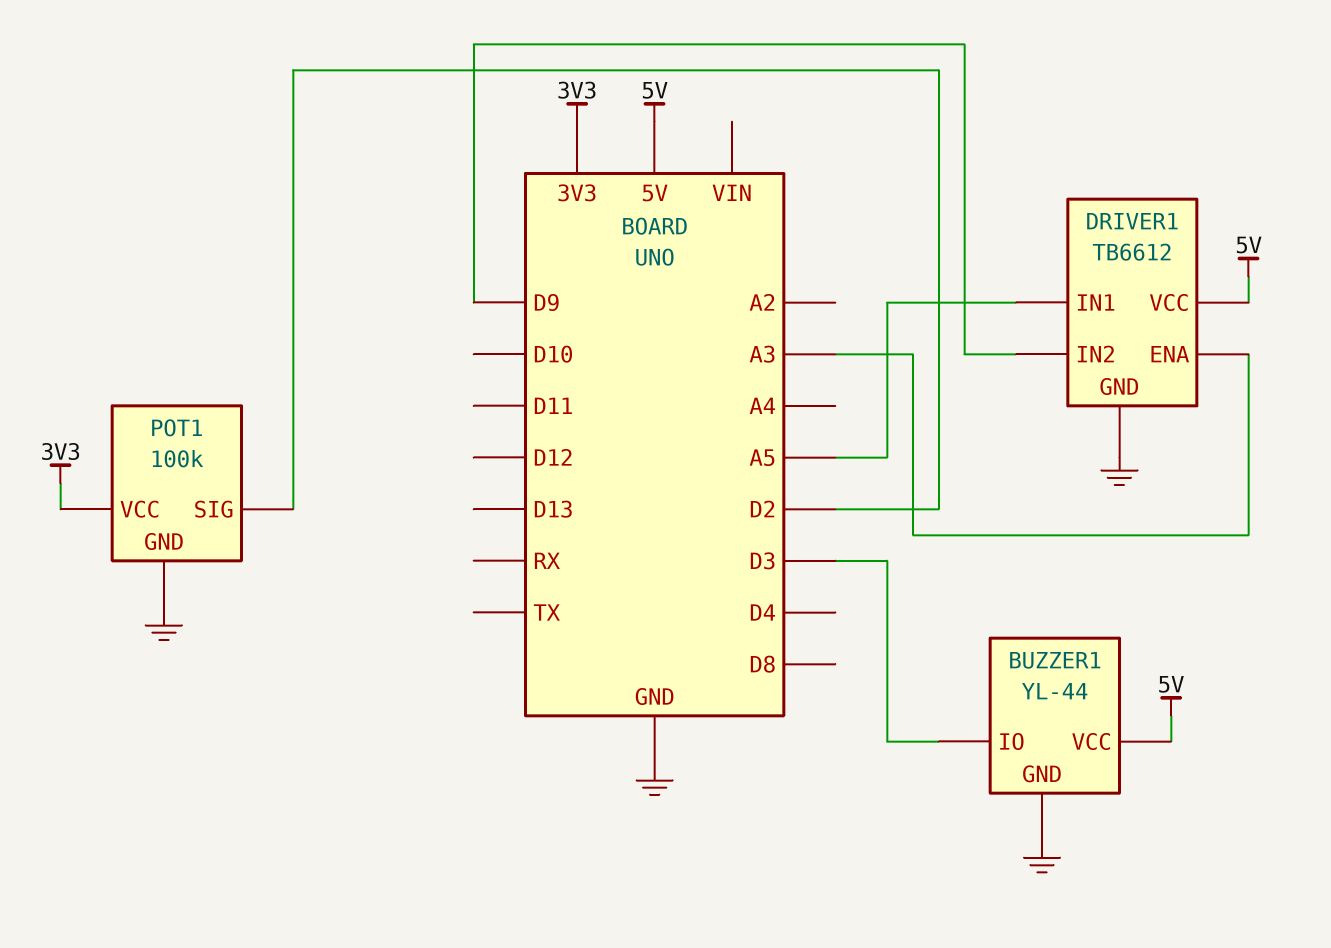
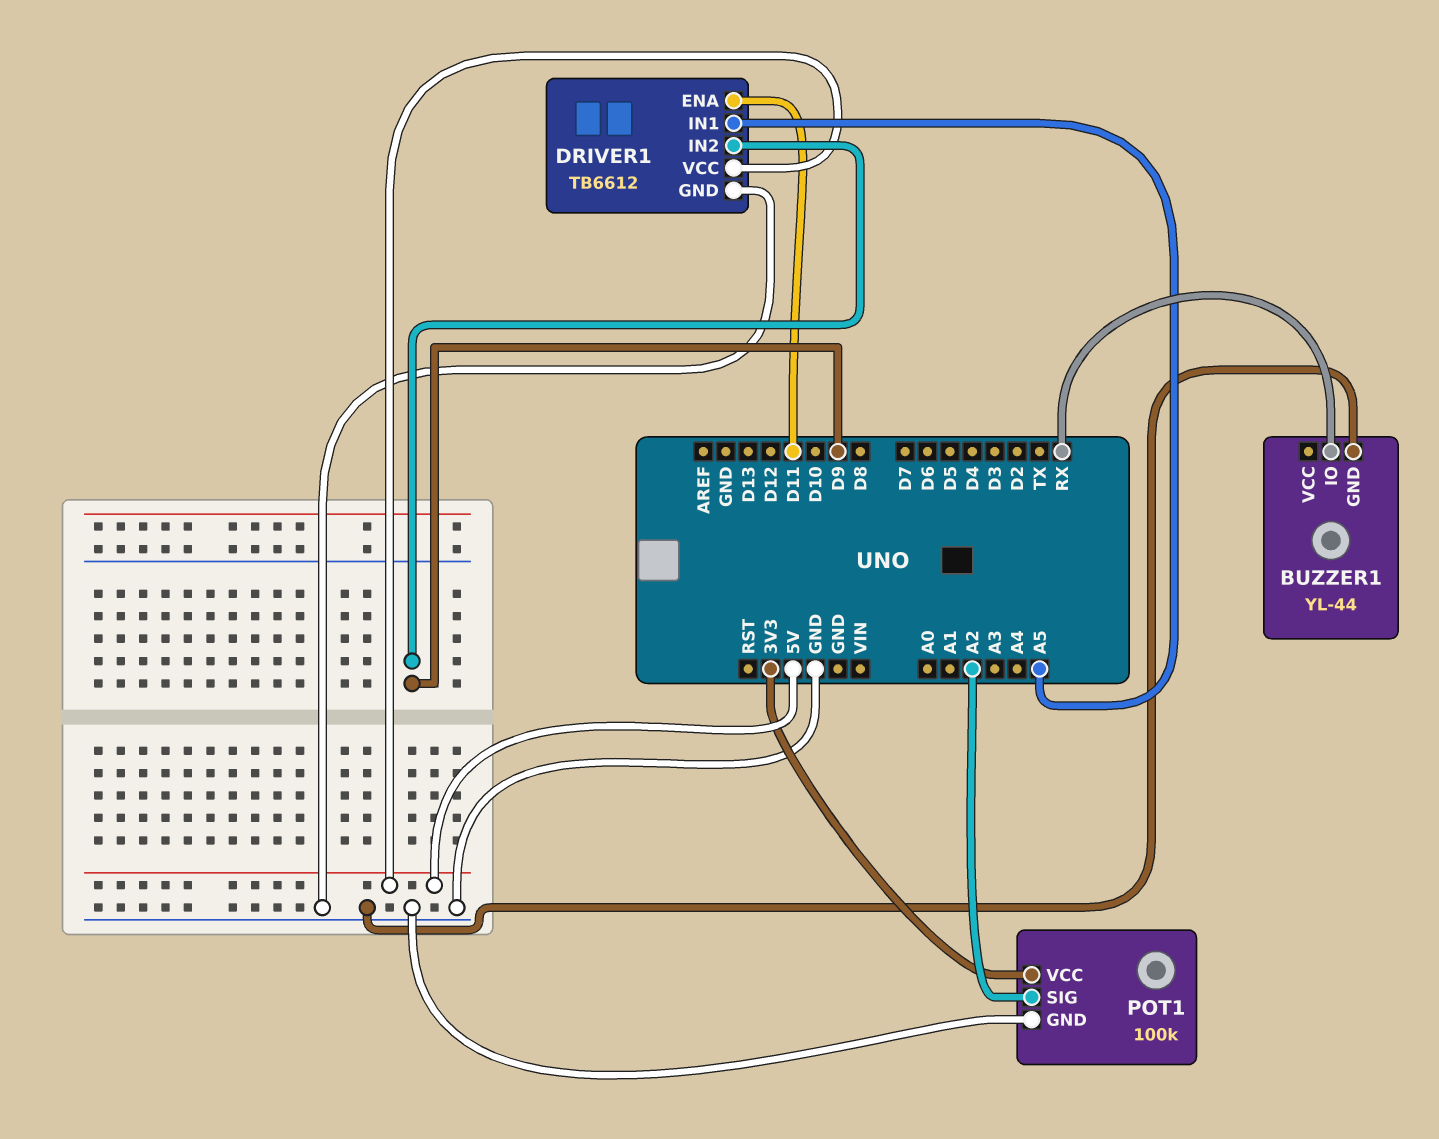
BUZZER1 pin IO: D3 -> RX
BUZZER1 pin VCC: 5V -> none
DRIVER1 pin ENA: A3 -> D11
POT1 pin SIG: D2 -> A2

